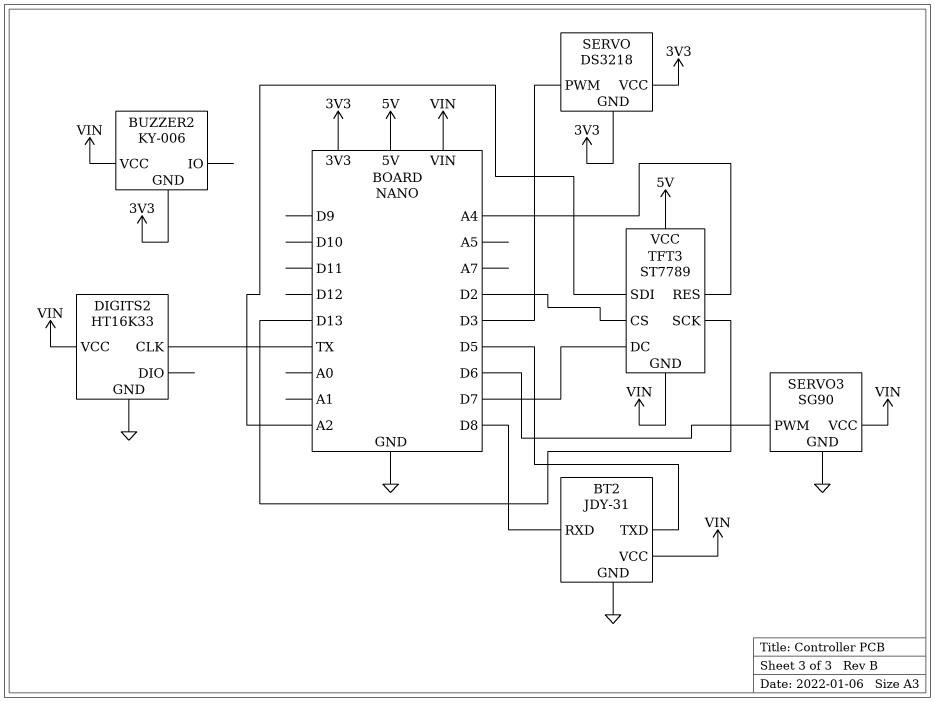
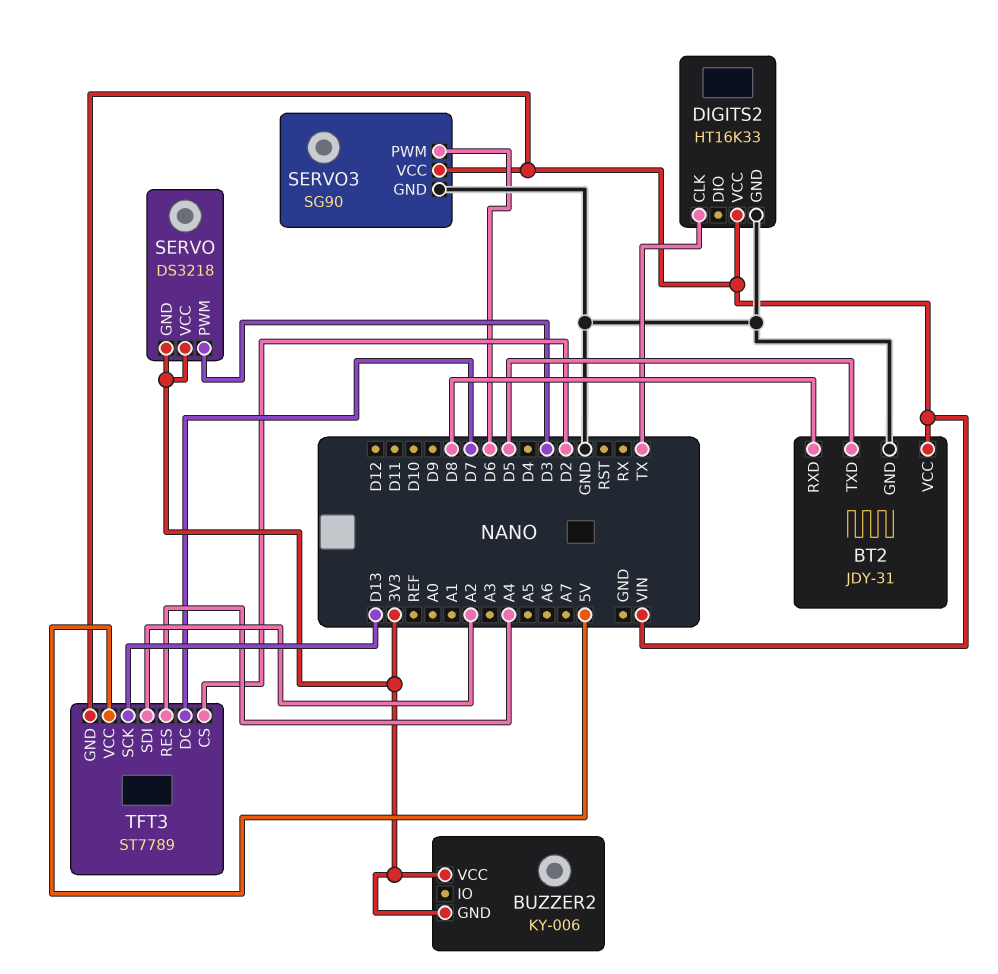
BUZZER2 pin VCC: VIN -> 3V3

